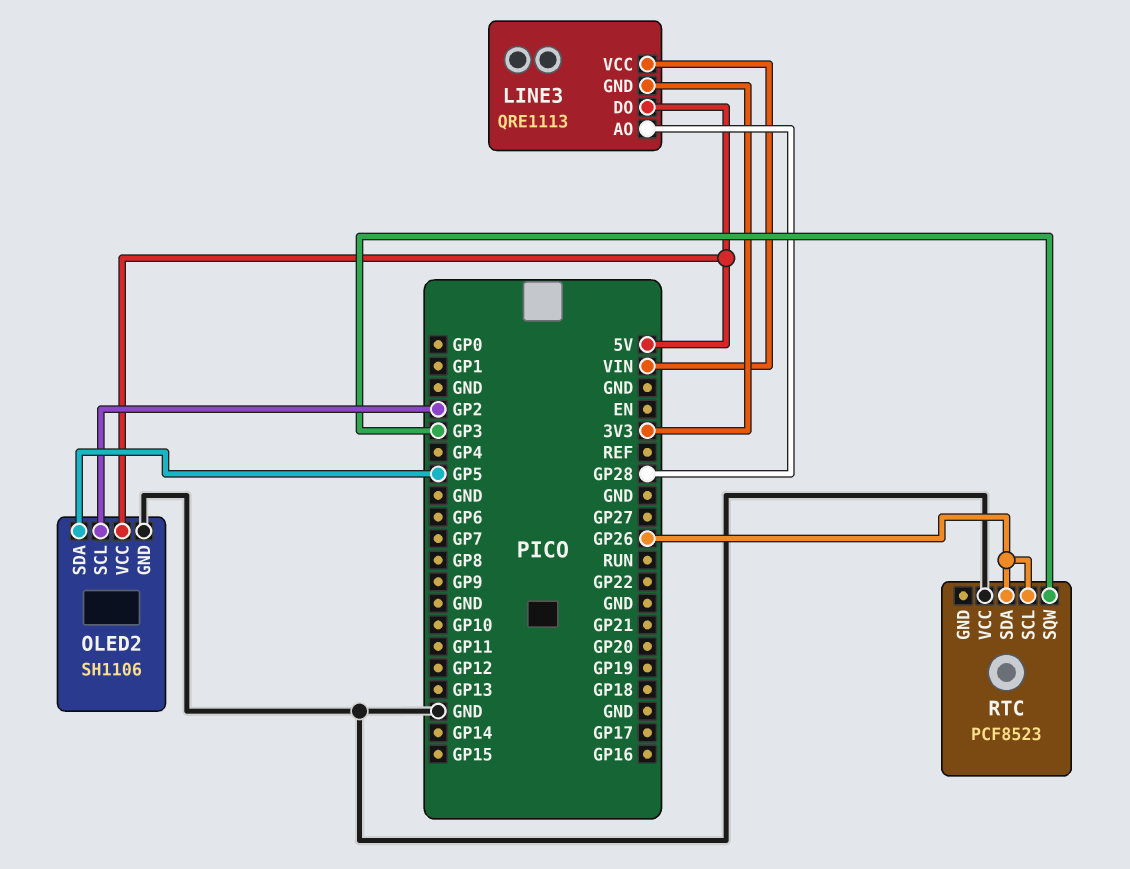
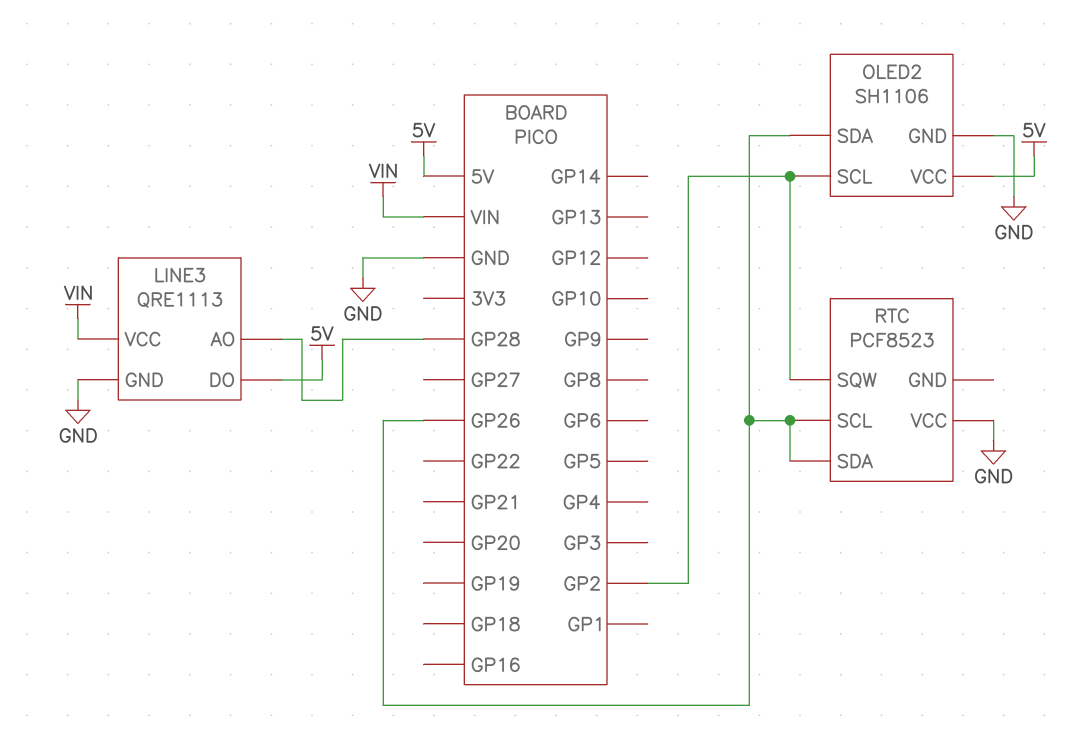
LINE3 pin GND: 3V3 -> GND
OLED2 pin SDA: GP5 -> GP26
RTC pin SQW: GP3 -> GP2

